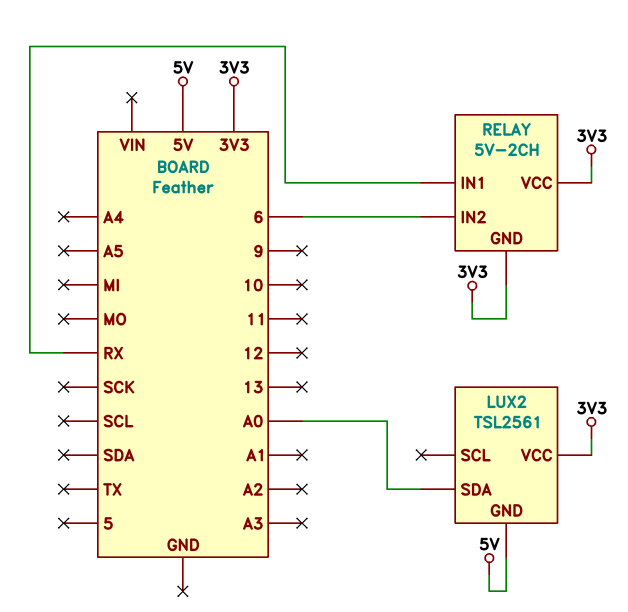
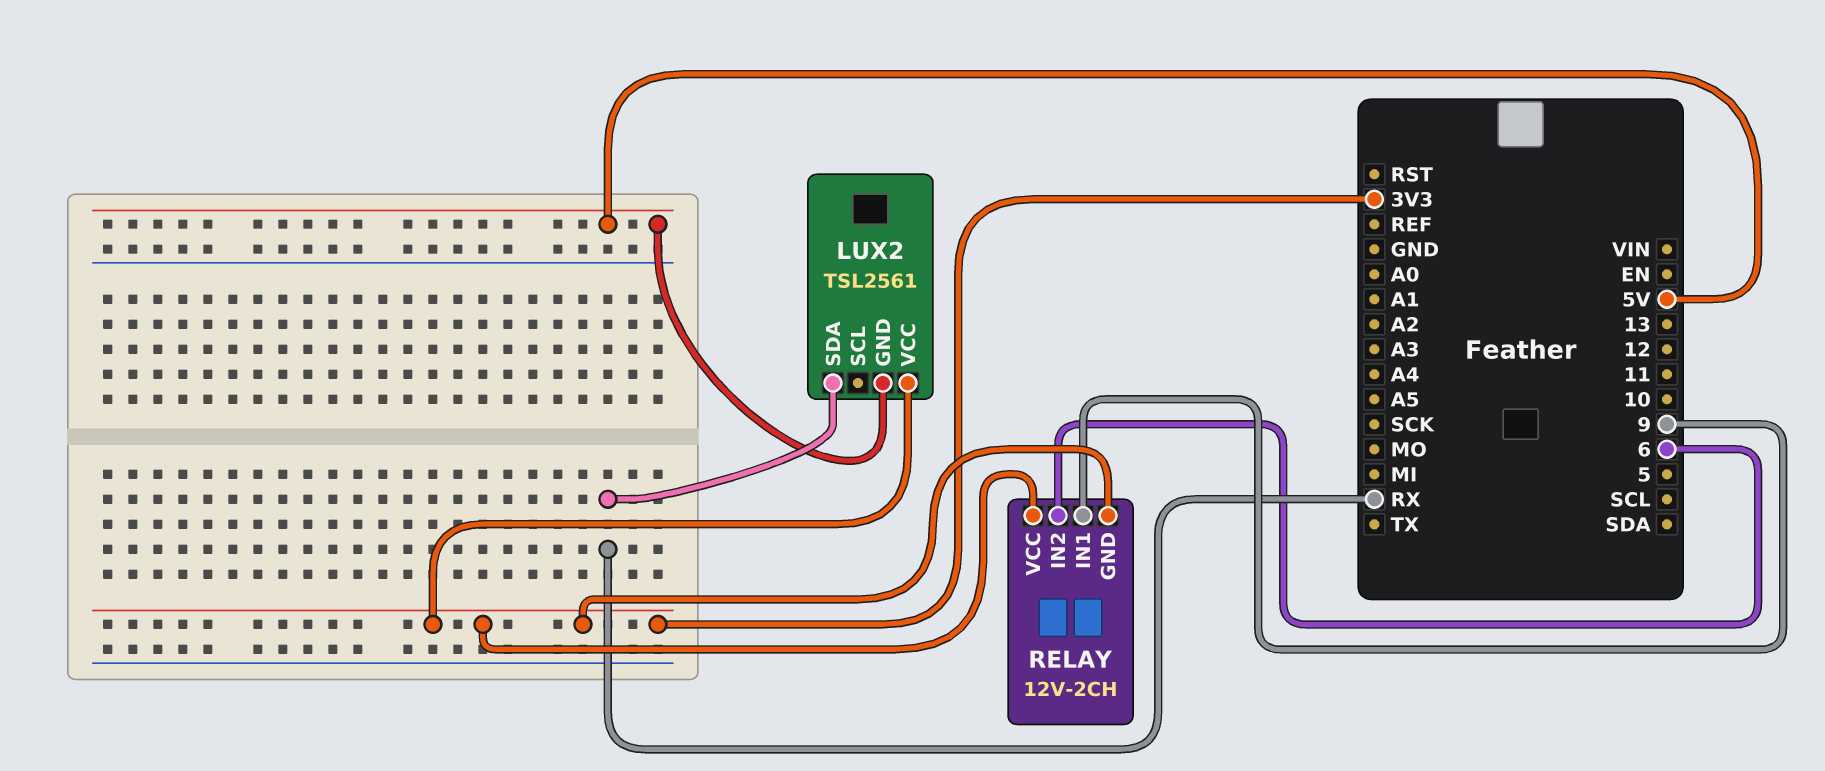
LUX2 pin SDA: A0 -> RX
RELAY: 5V-2CH -> 12V-2CH
RELAY pin IN1: RX -> 9

